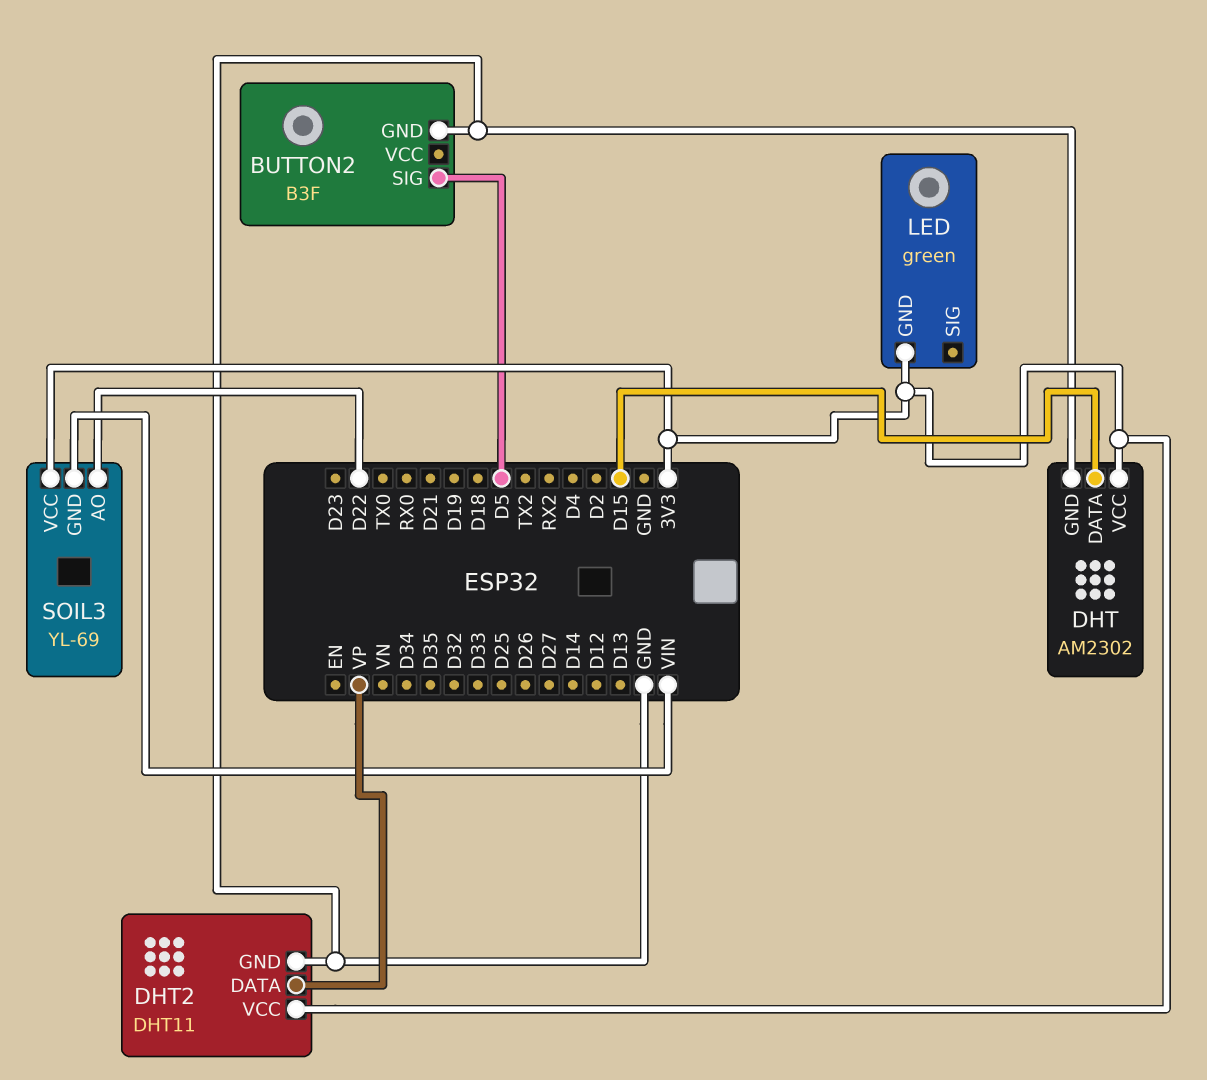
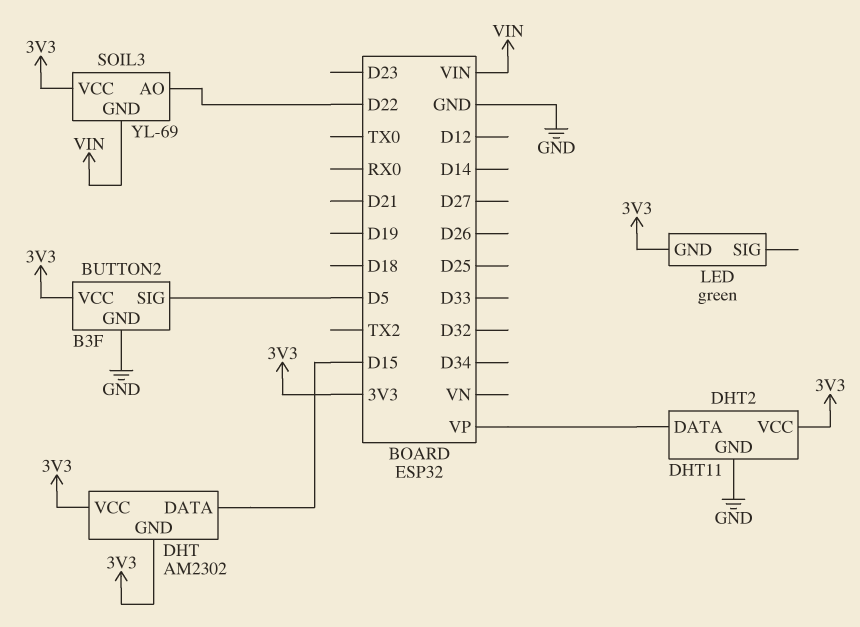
BUTTON2 pin VCC: none -> 3V3
DHT pin GND: GND -> 3V3

